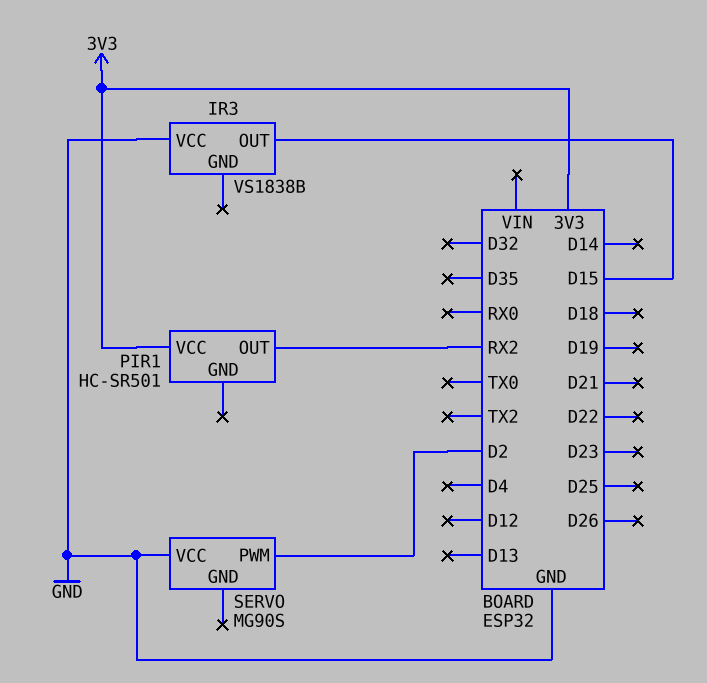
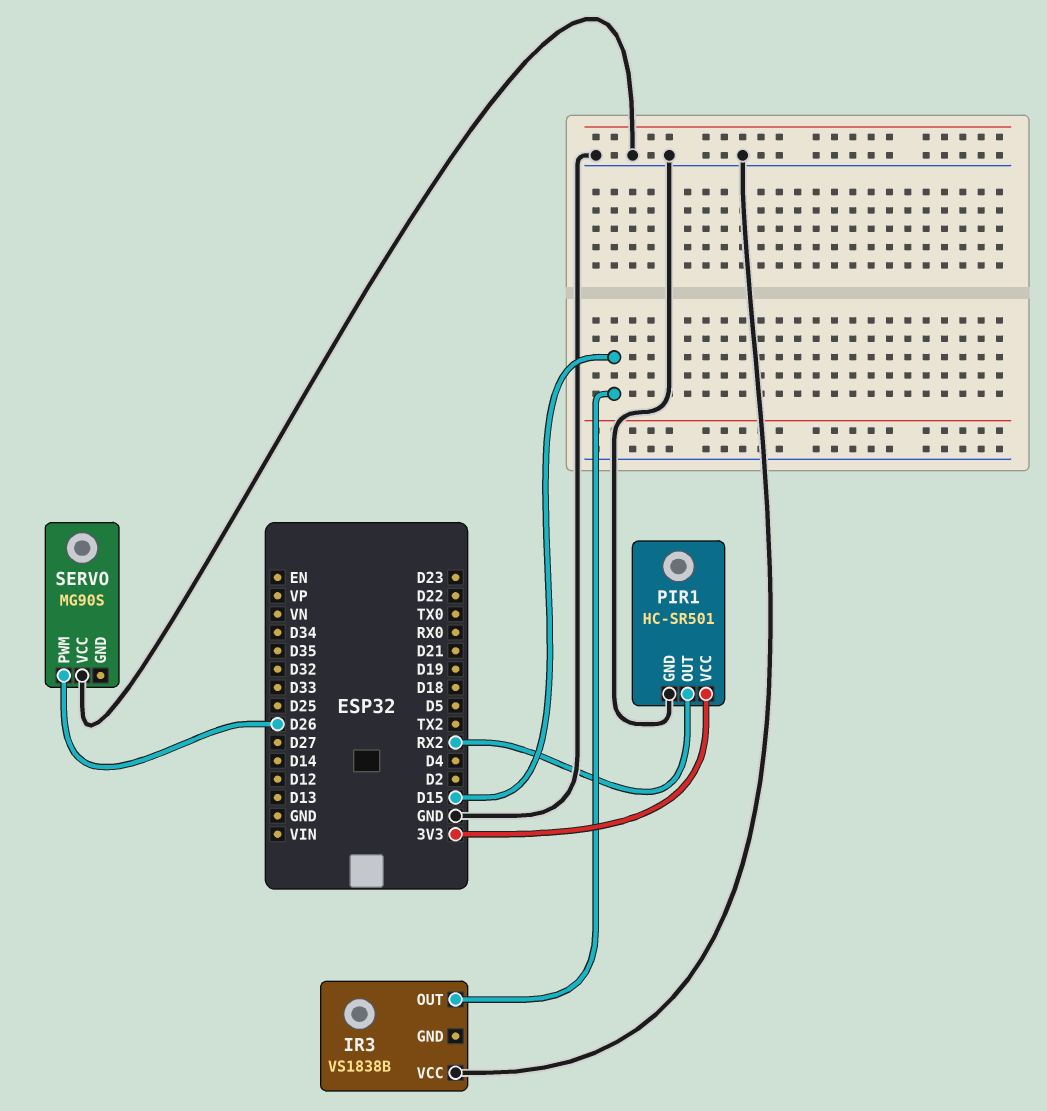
PIR1 pin GND: none -> GND
SERVO pin PWM: D2 -> D26

